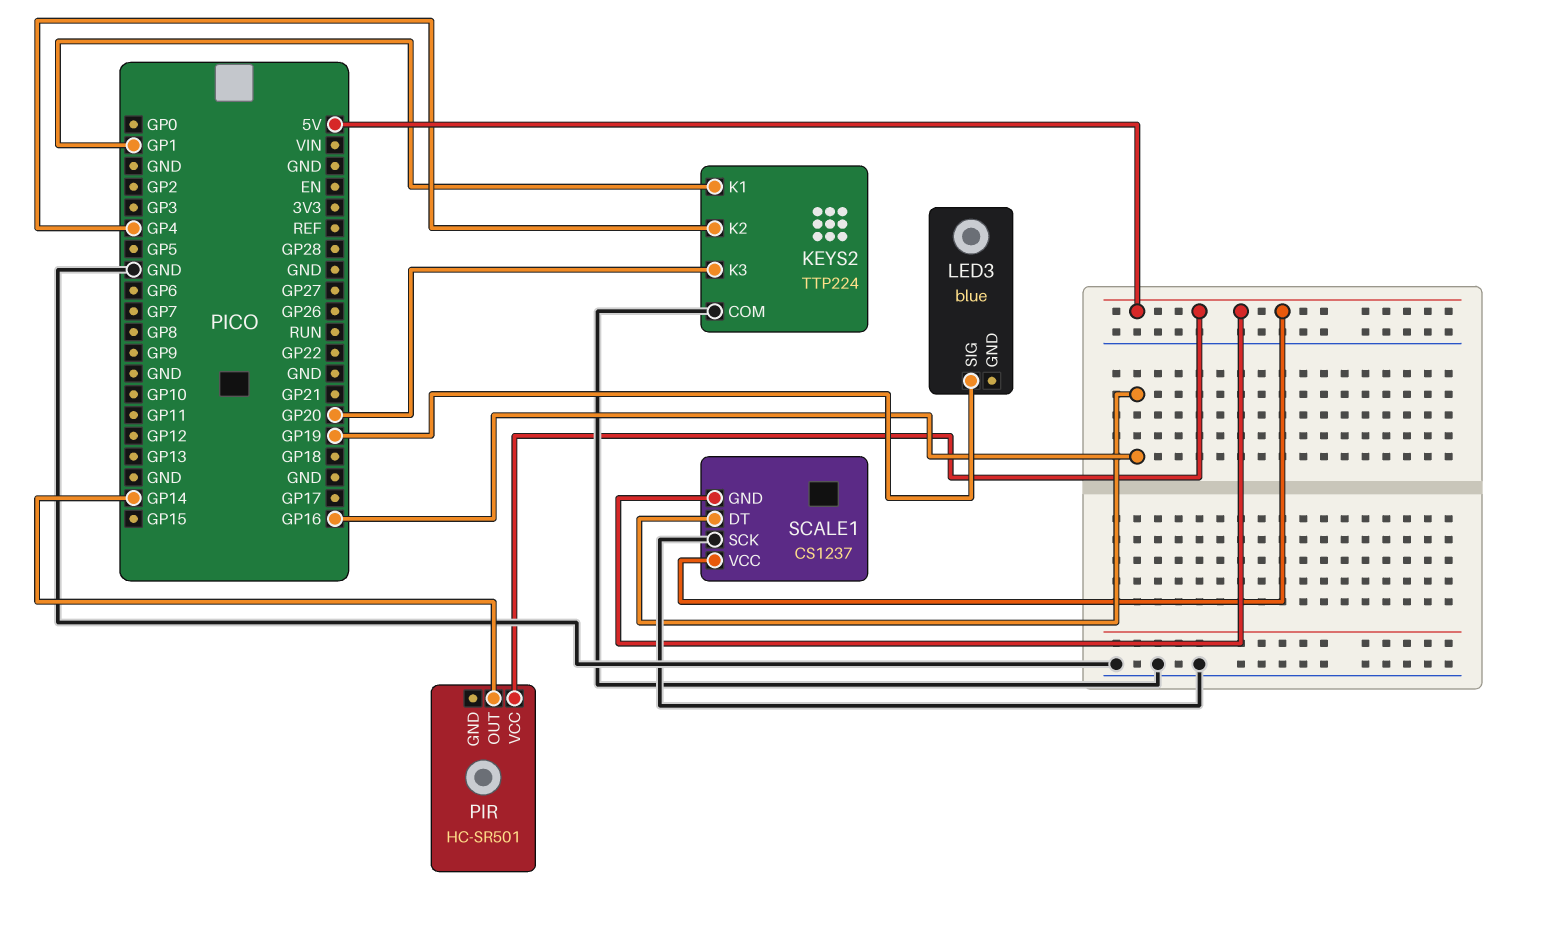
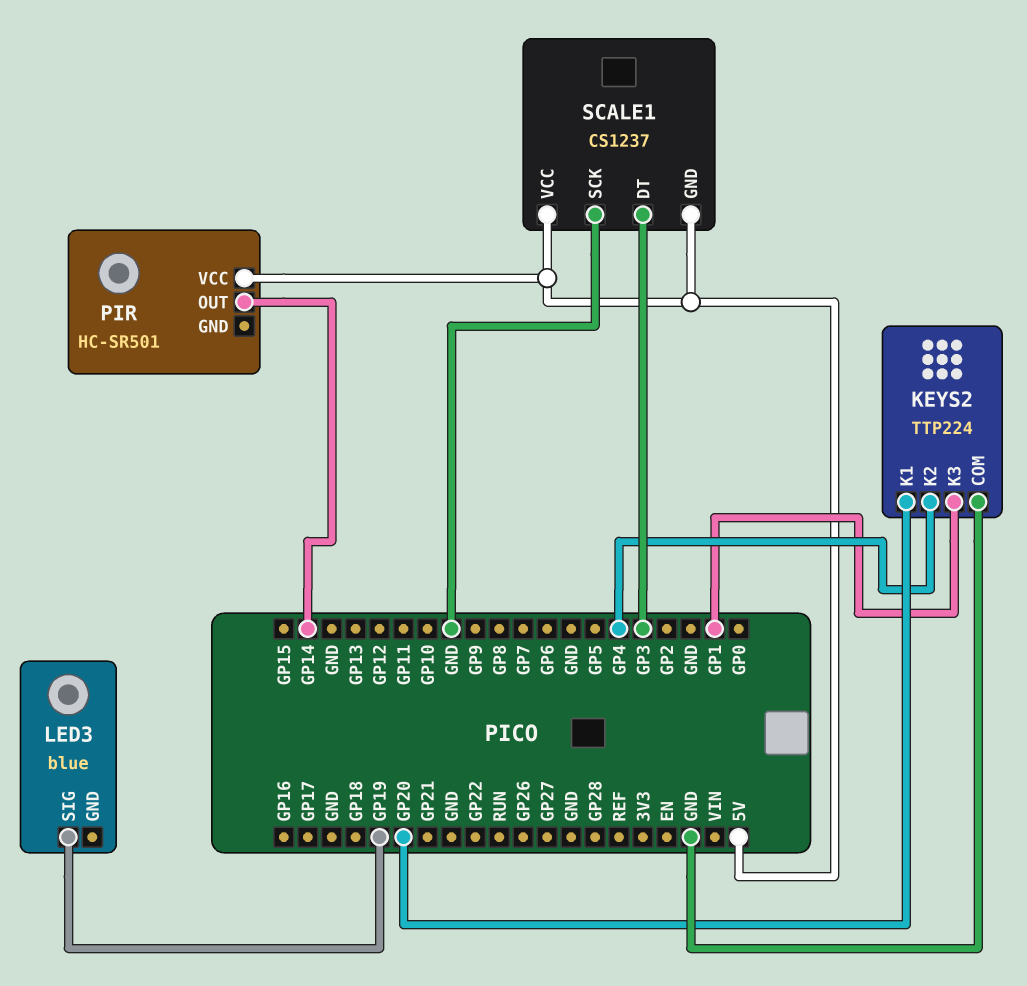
KEYS2 pin K1: GP1 -> GP20
KEYS2 pin K3: GP20 -> GP1
SCALE1 pin DT: GP16 -> GP3

